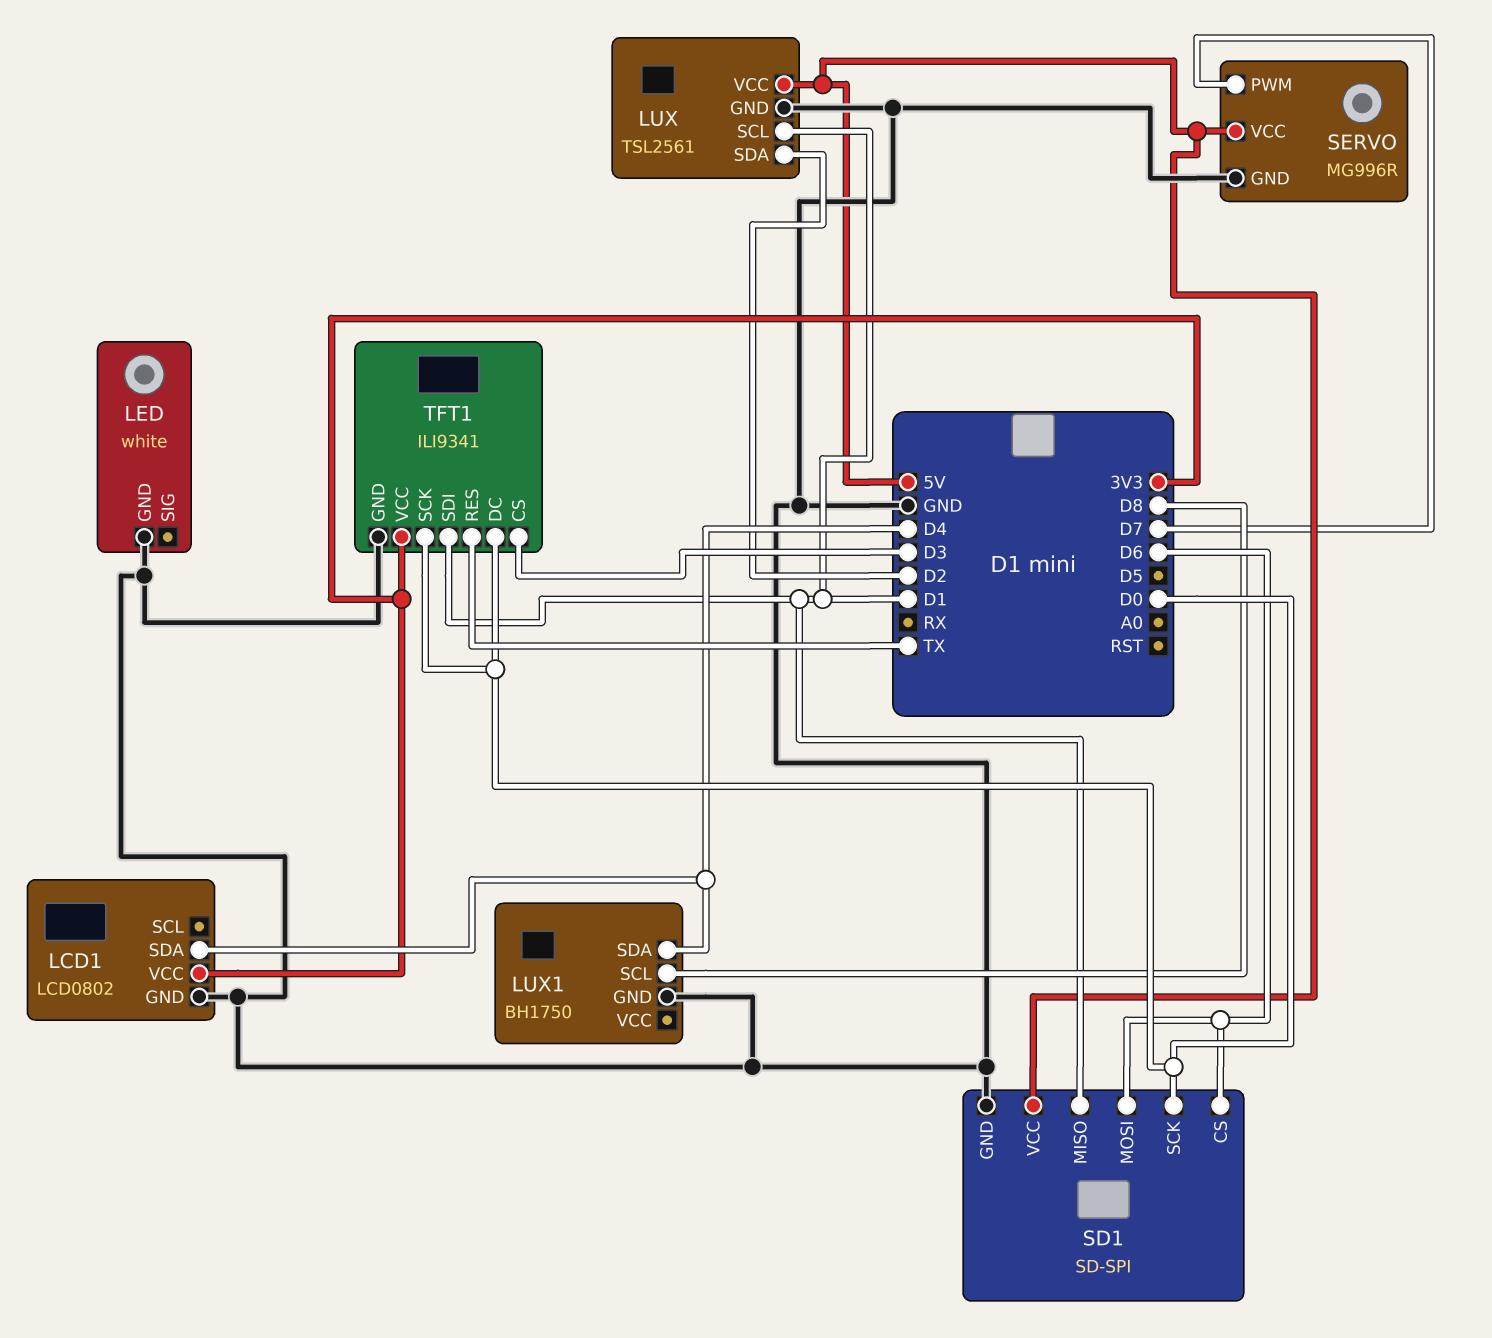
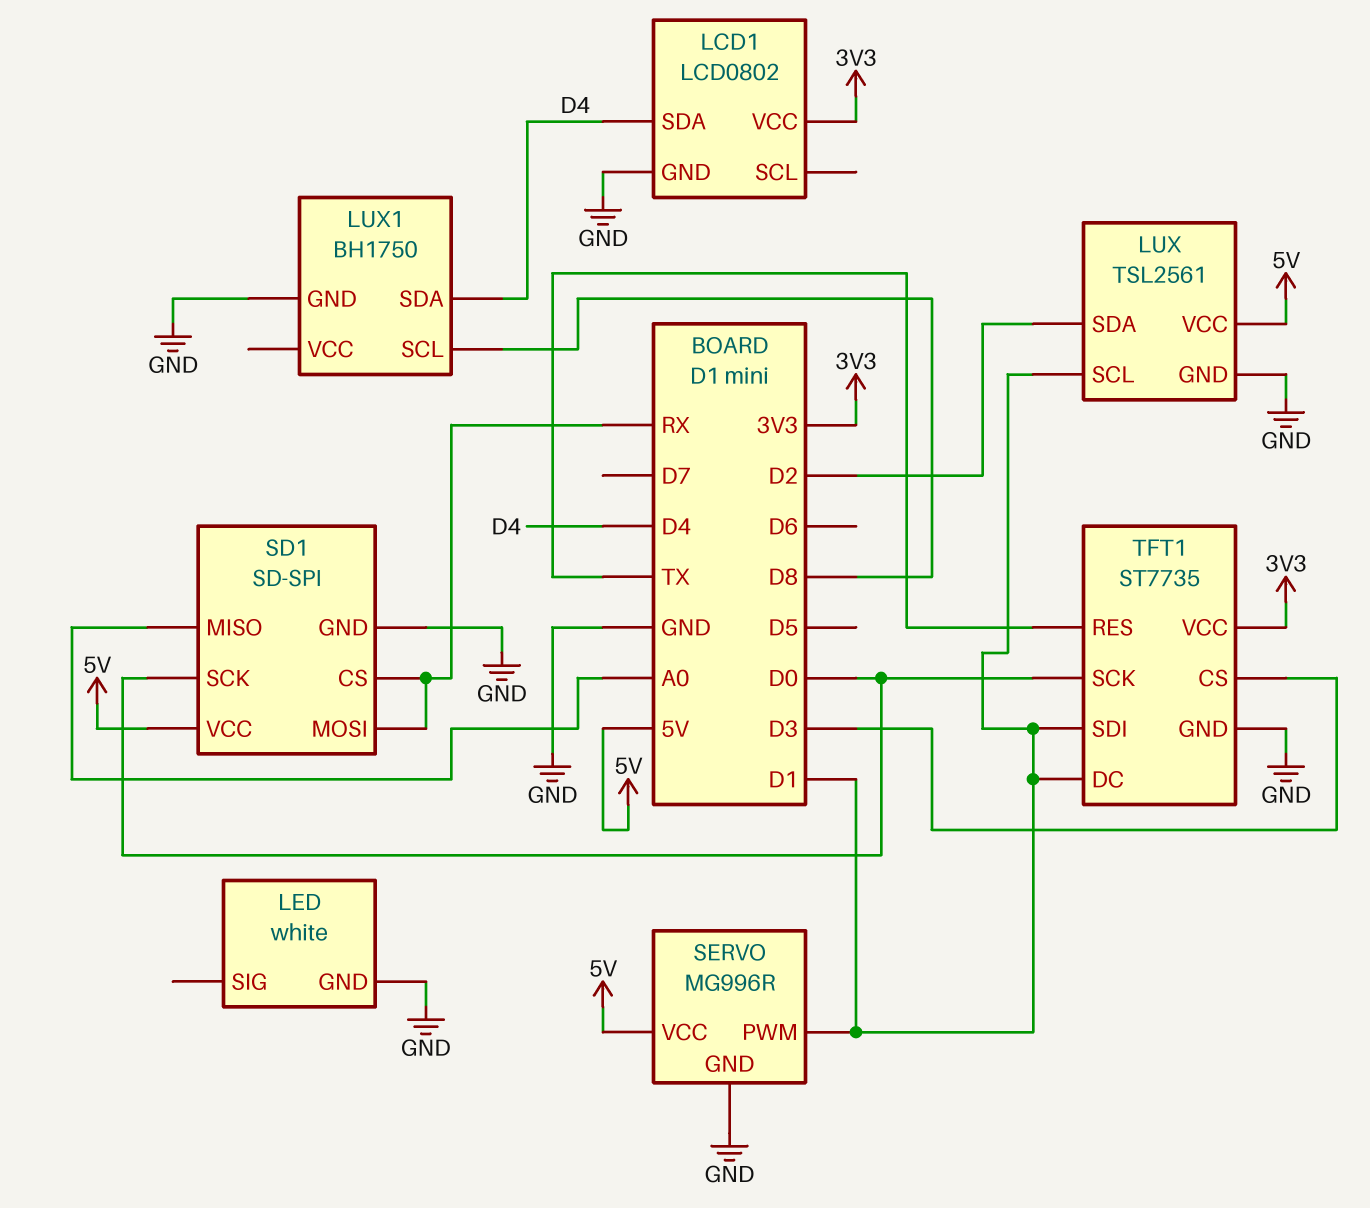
SD1 pin CS: D6 -> RX
SD1 pin MISO: D1 -> A0
SD1 pin MOSI: D6 -> RX
SERVO pin PWM: D7 -> D1
TFT1: ILI9341 -> ST7735
TFT1 pin DC: D0 -> D1

